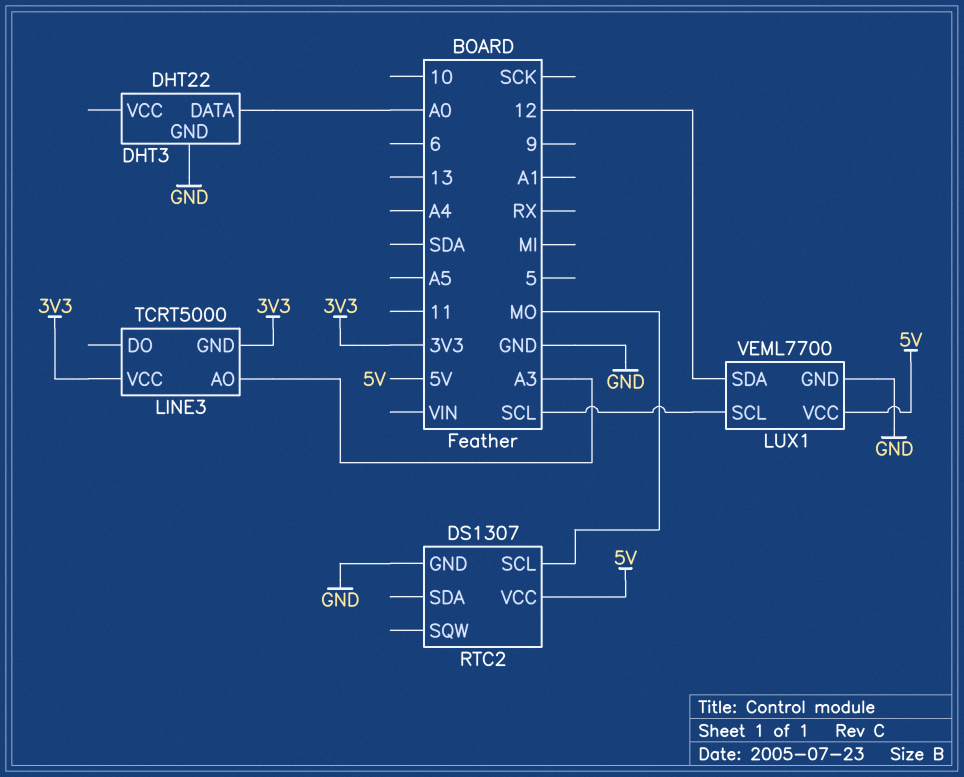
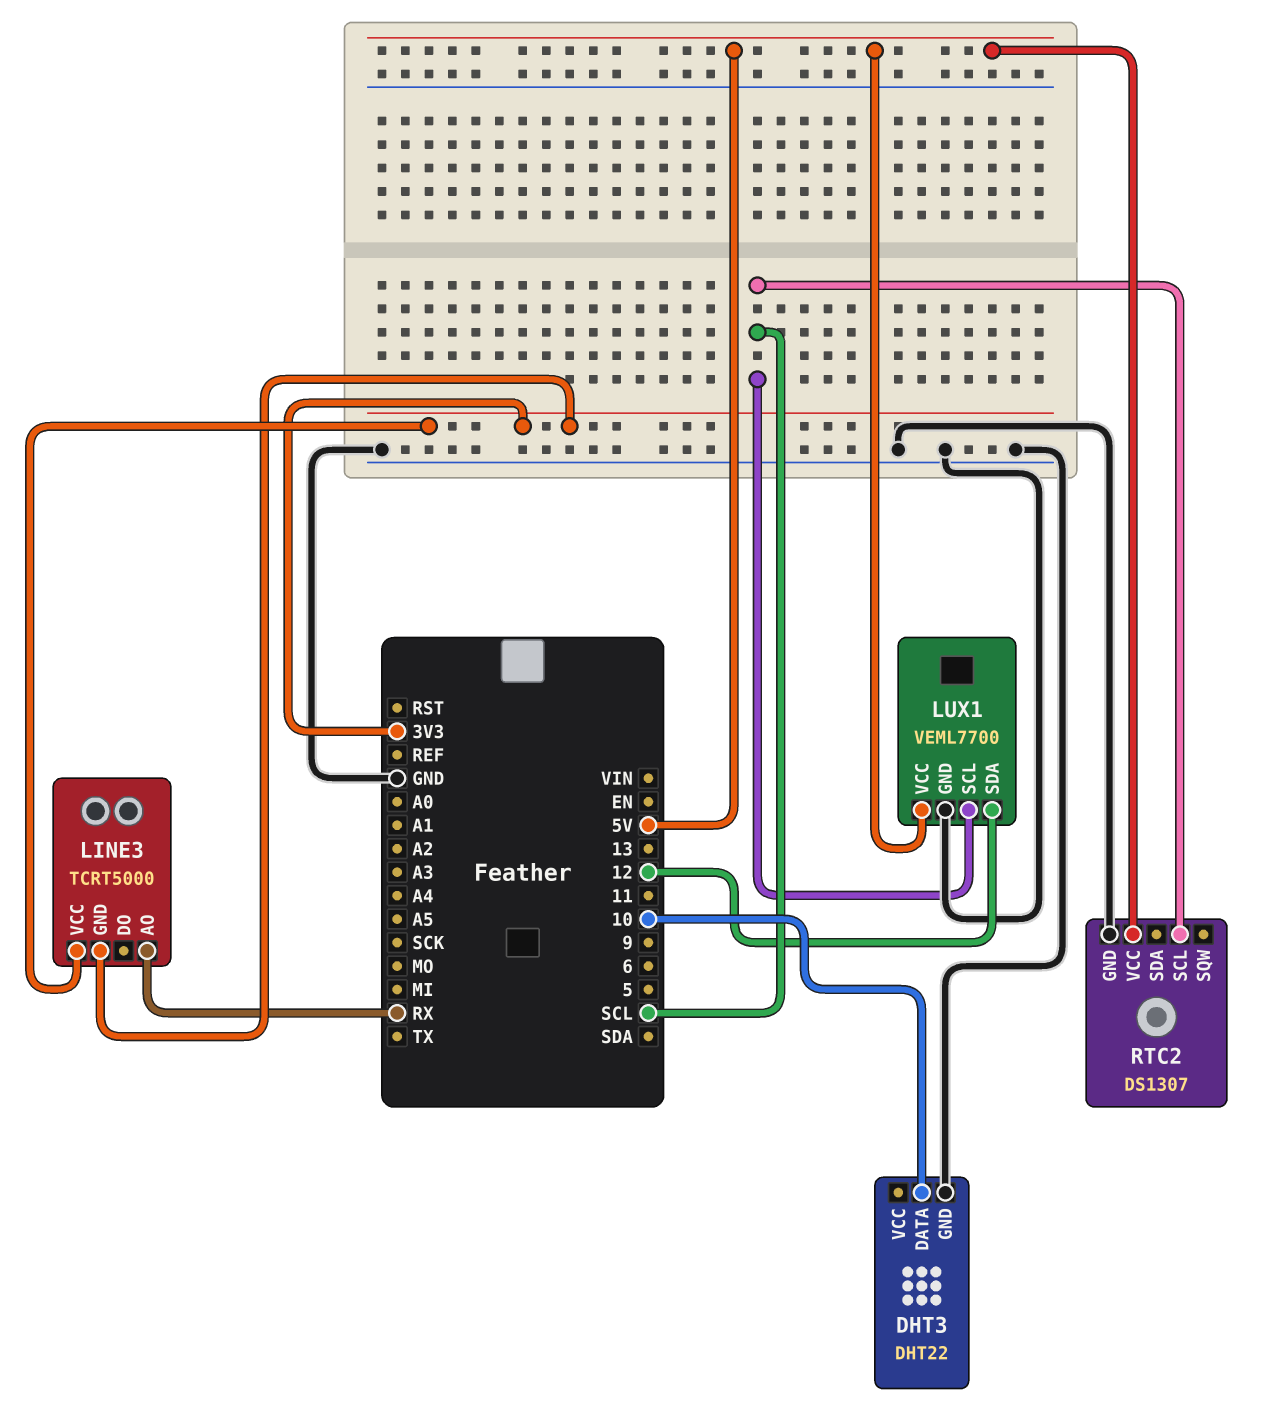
DHT3 pin DATA: A0 -> 10
LINE3 pin AO: A3 -> RX
RTC2 pin SCL: MO -> SCL

